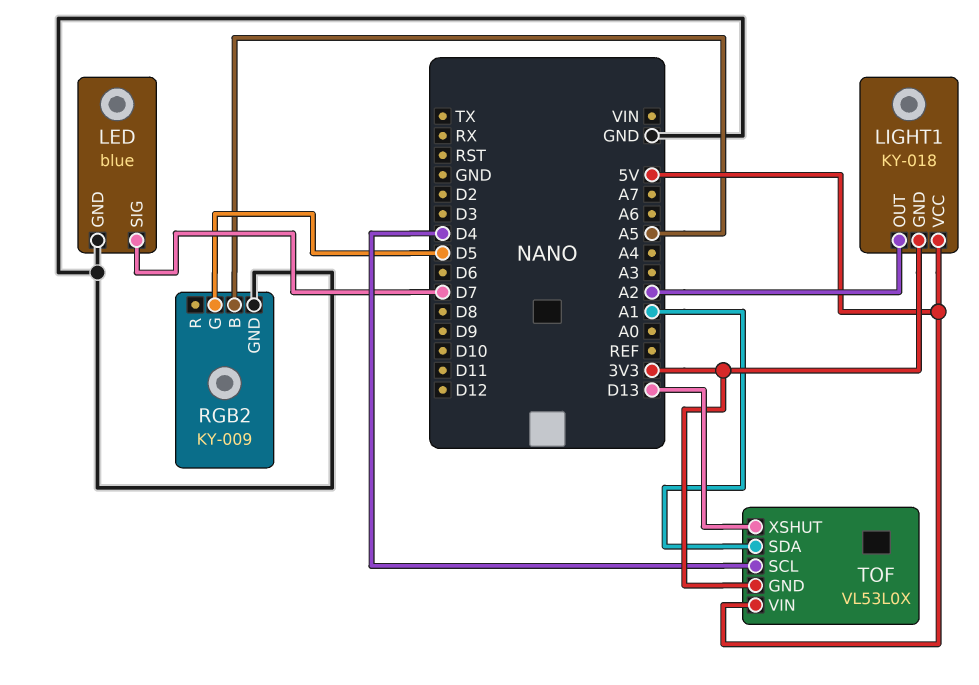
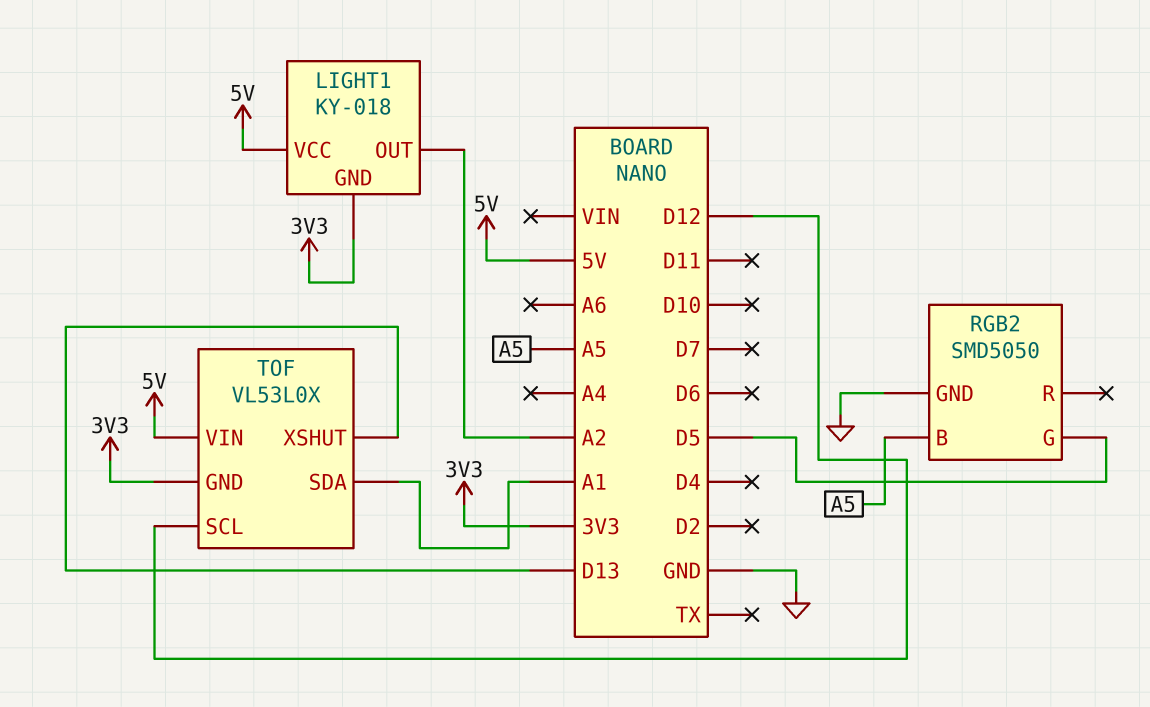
LED: blue -> none
LED pin GND: GND -> none
LED pin SIG: D7 -> none
RGB2: KY-009 -> SMD5050
TOF pin SCL: D4 -> D12

